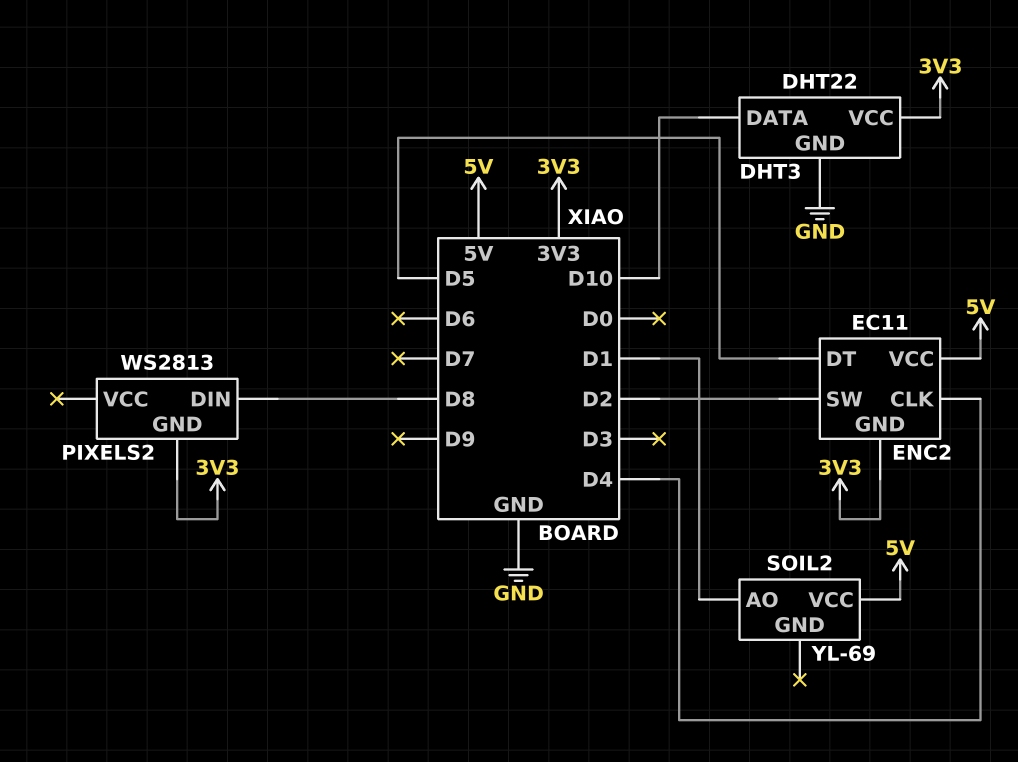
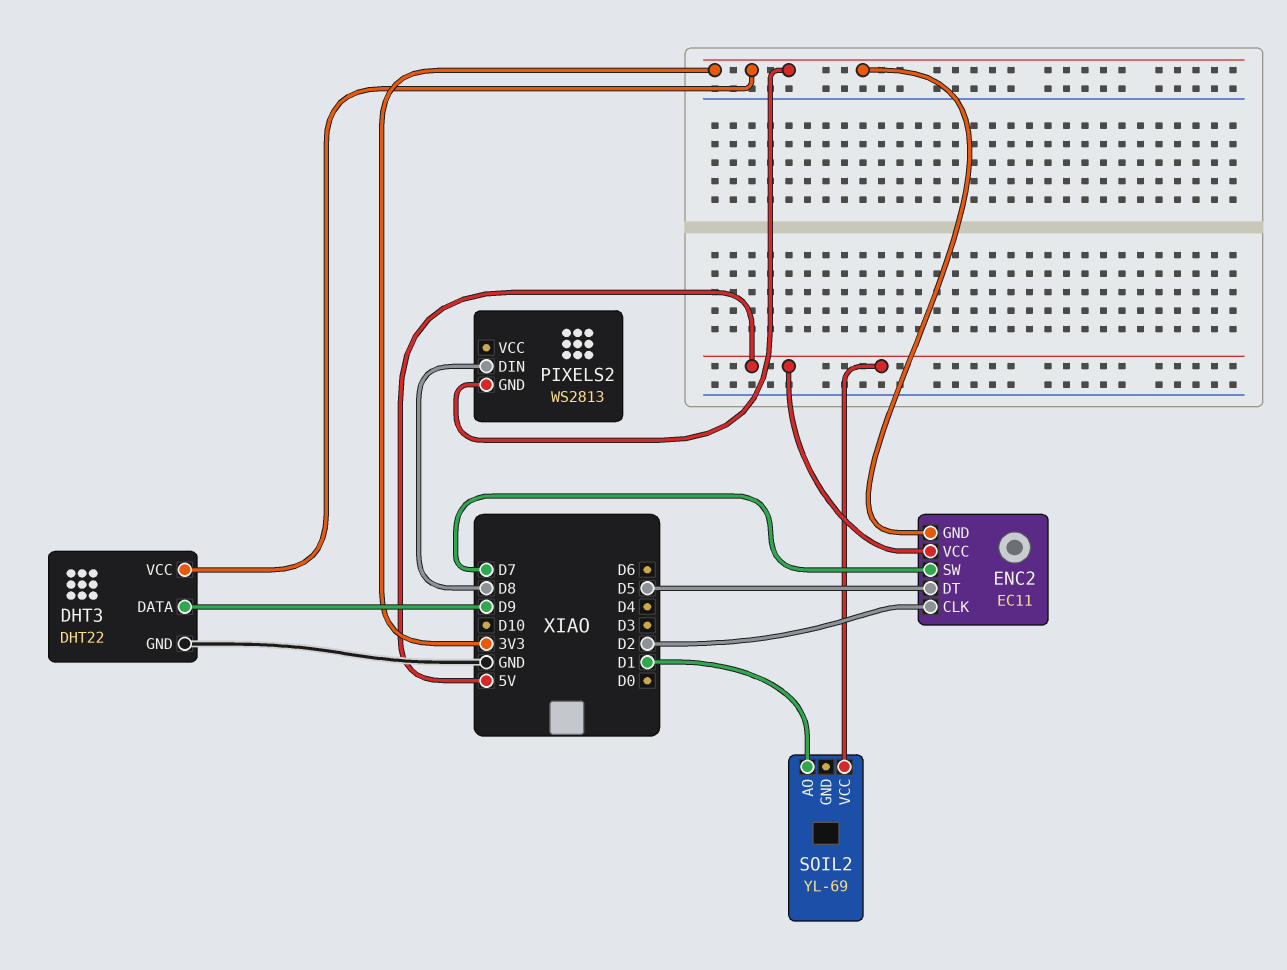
DHT3 pin DATA: D10 -> D9
ENC2 pin CLK: D4 -> D2
ENC2 pin SW: D2 -> D7

